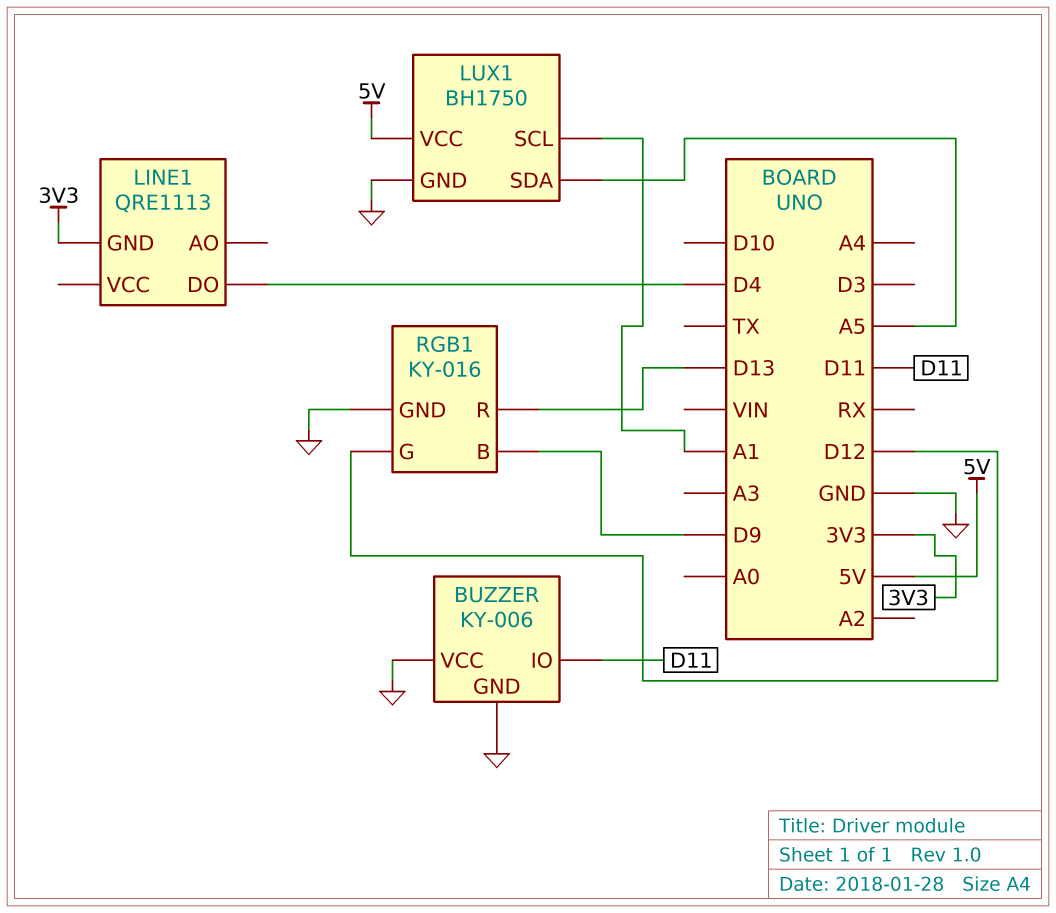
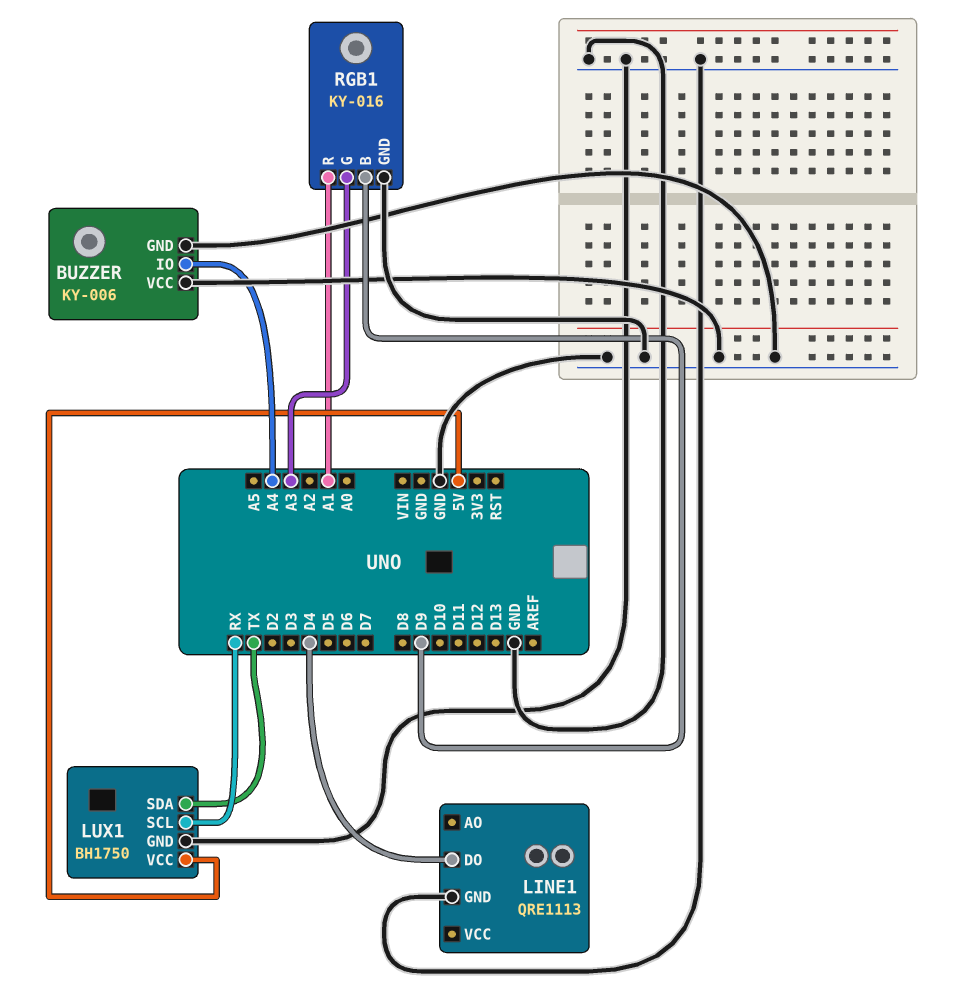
BUZZER pin IO: D11 -> A4
LINE1 pin GND: 3V3 -> GND
LUX1 pin SCL: A1 -> RX
LUX1 pin SDA: A5 -> TX
RGB1 pin G: D12 -> A3
RGB1 pin R: D13 -> A1

